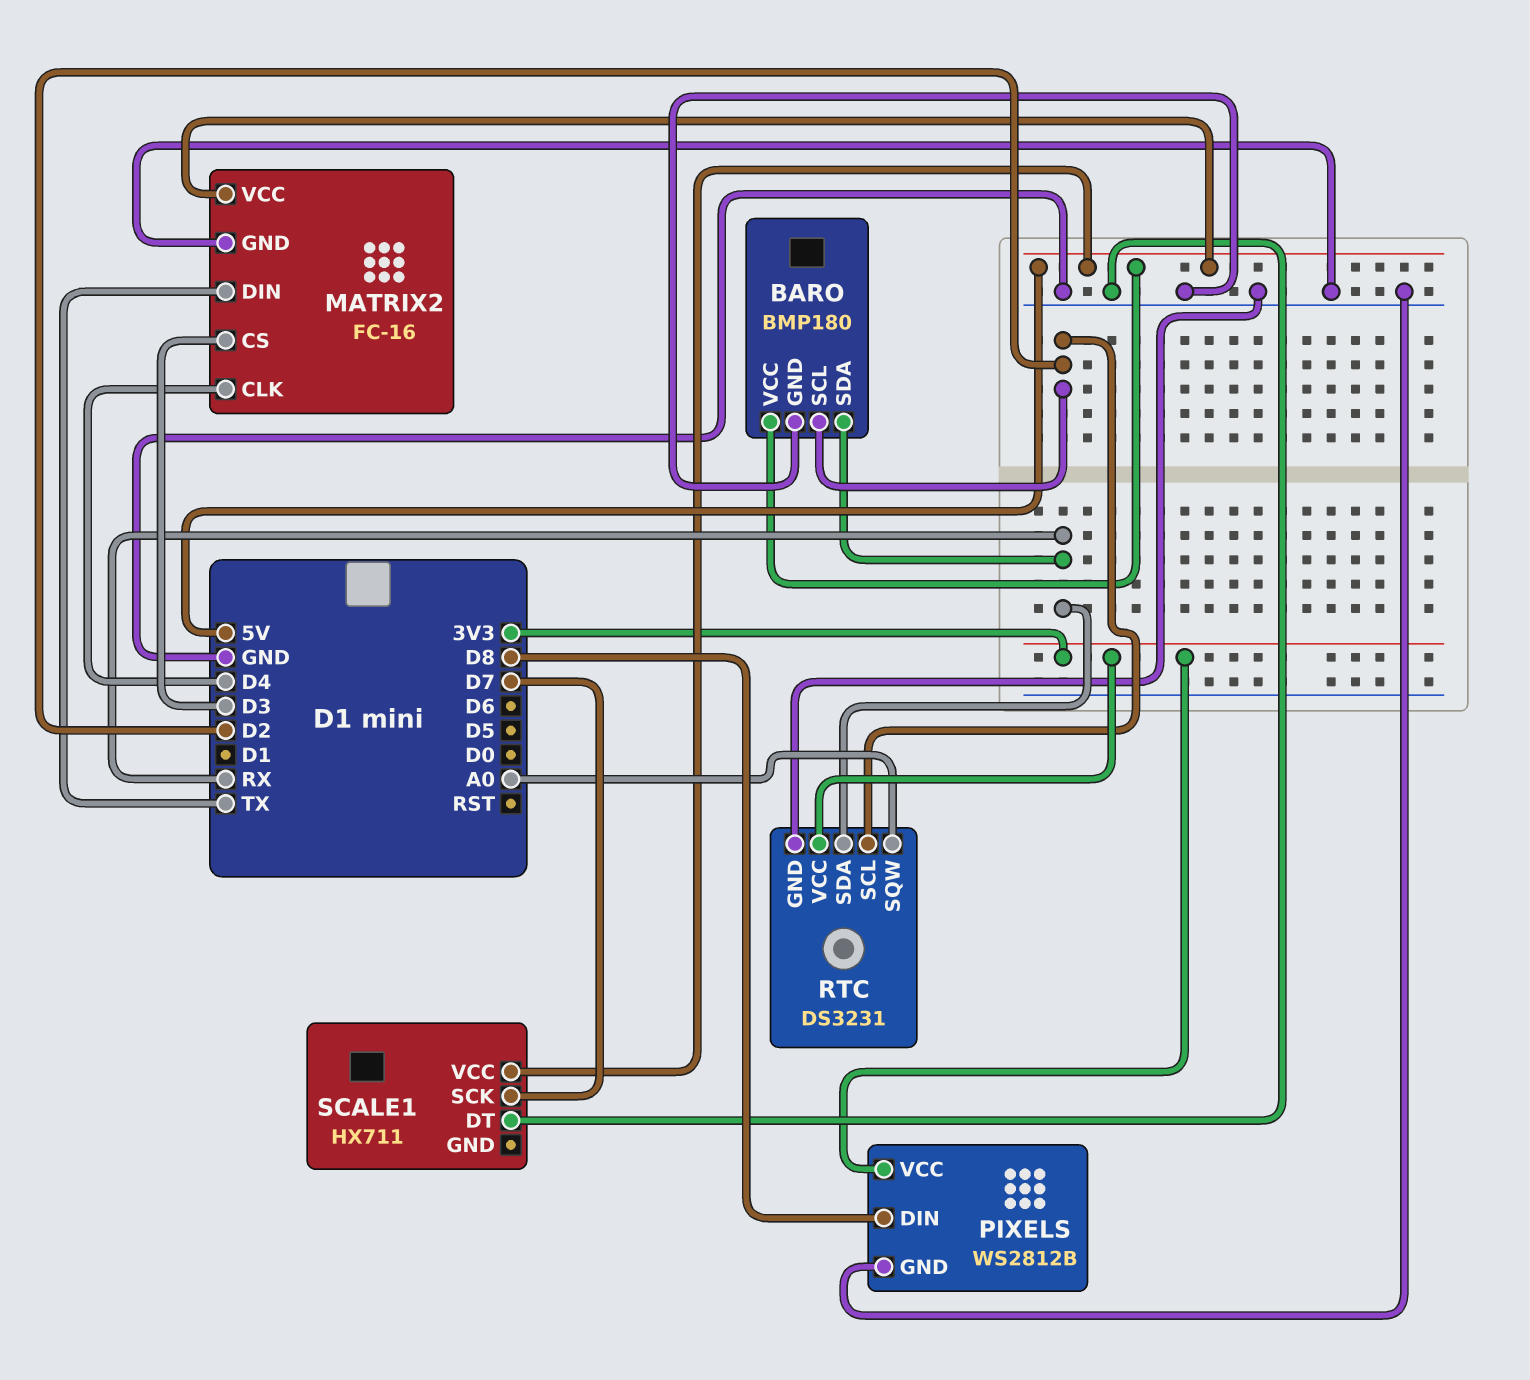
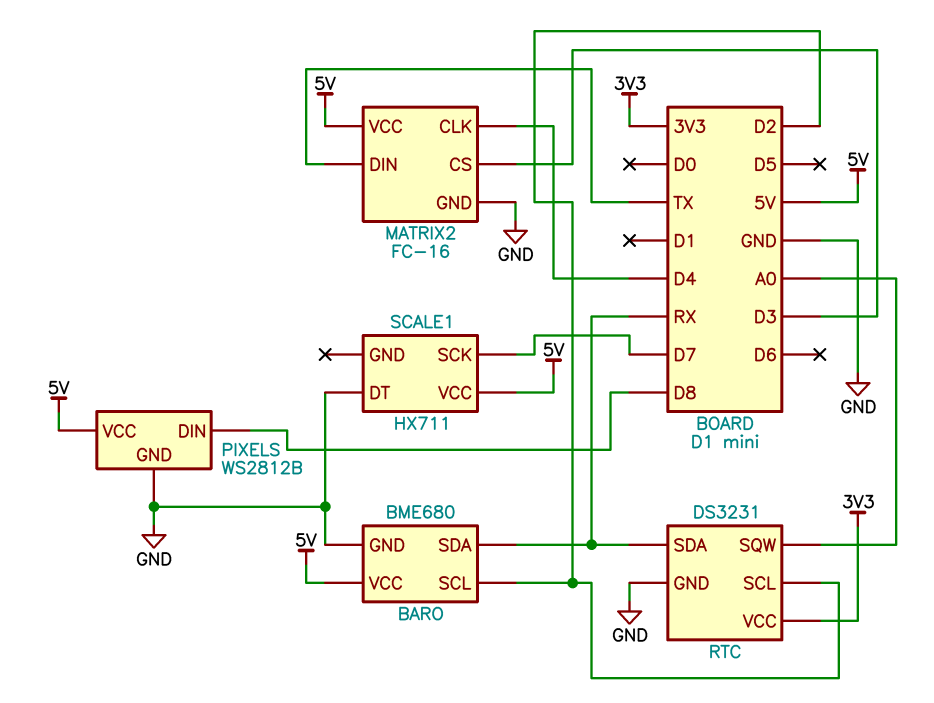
BARO: BMP180 -> BME680
PIXELS pin VCC: 3V3 -> 5V

